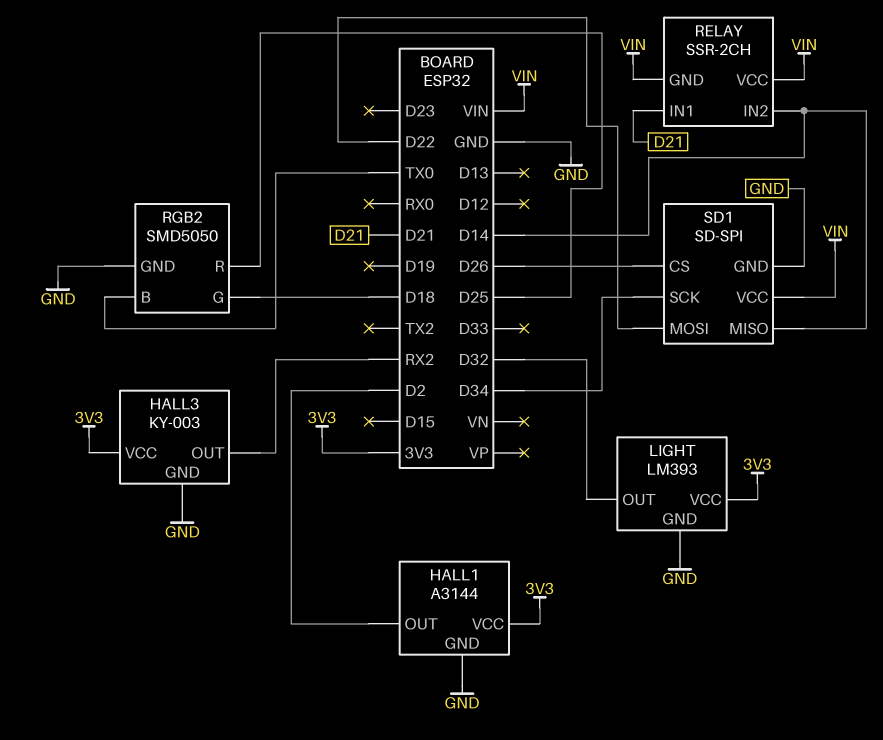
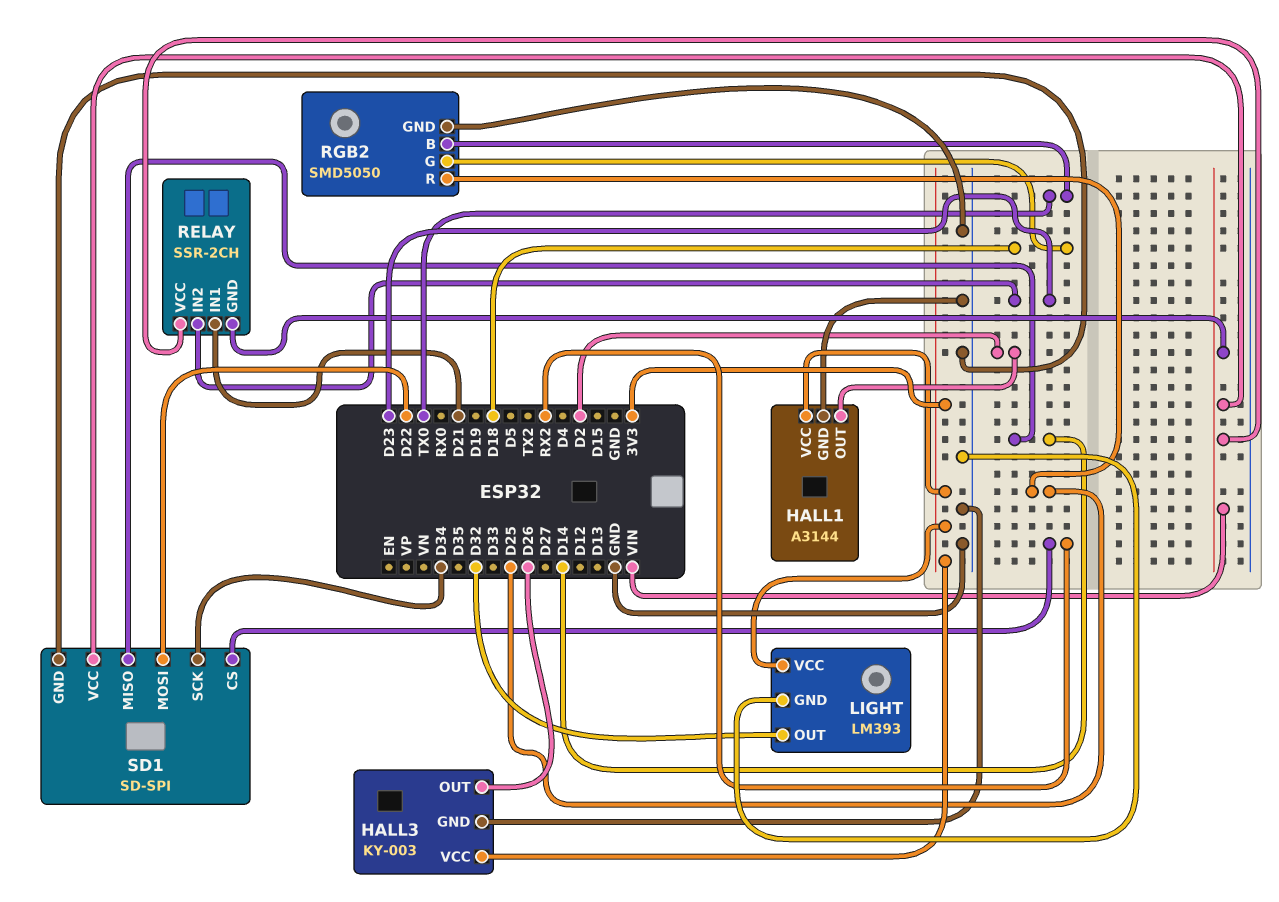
HALL3 pin OUT: RX2 -> D26
RELAY pin IN2: D14 -> D23
SD1 pin CS: D26 -> RX2

